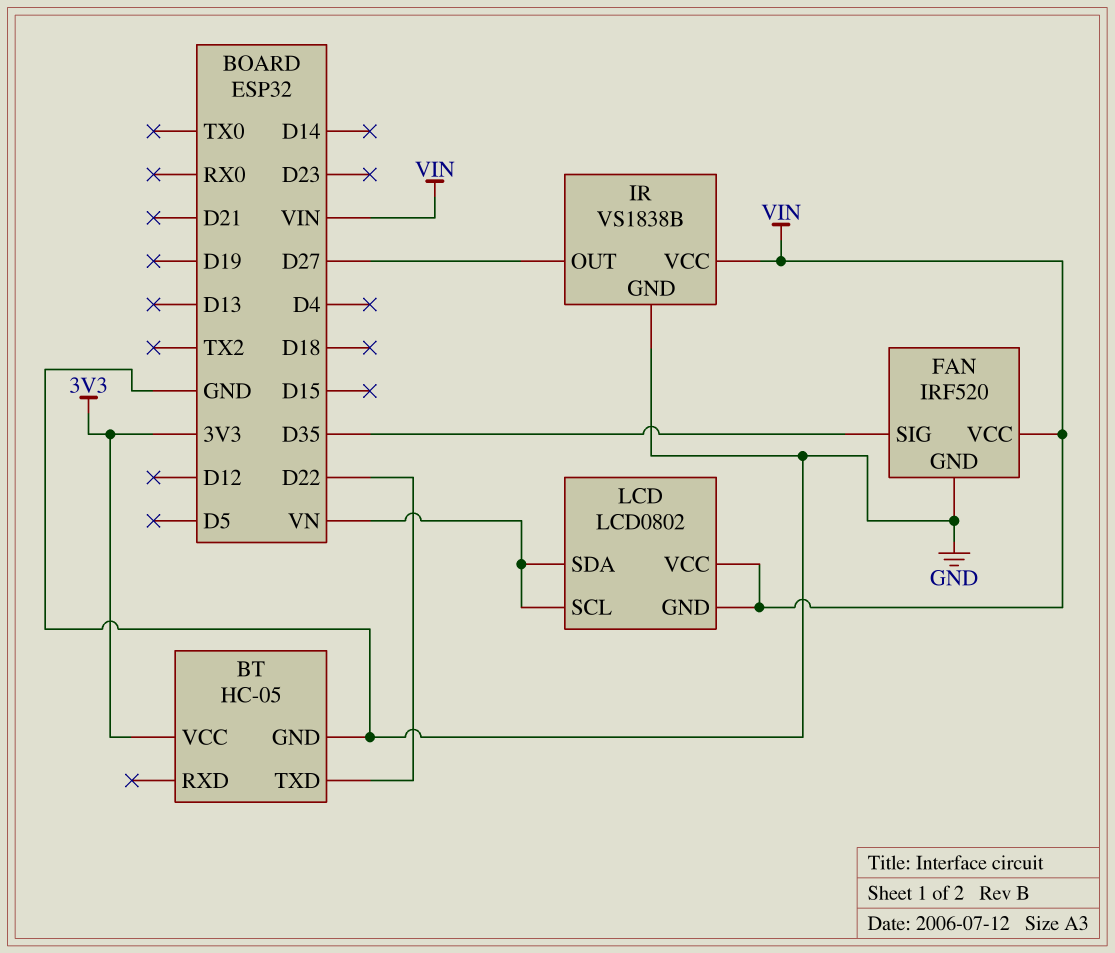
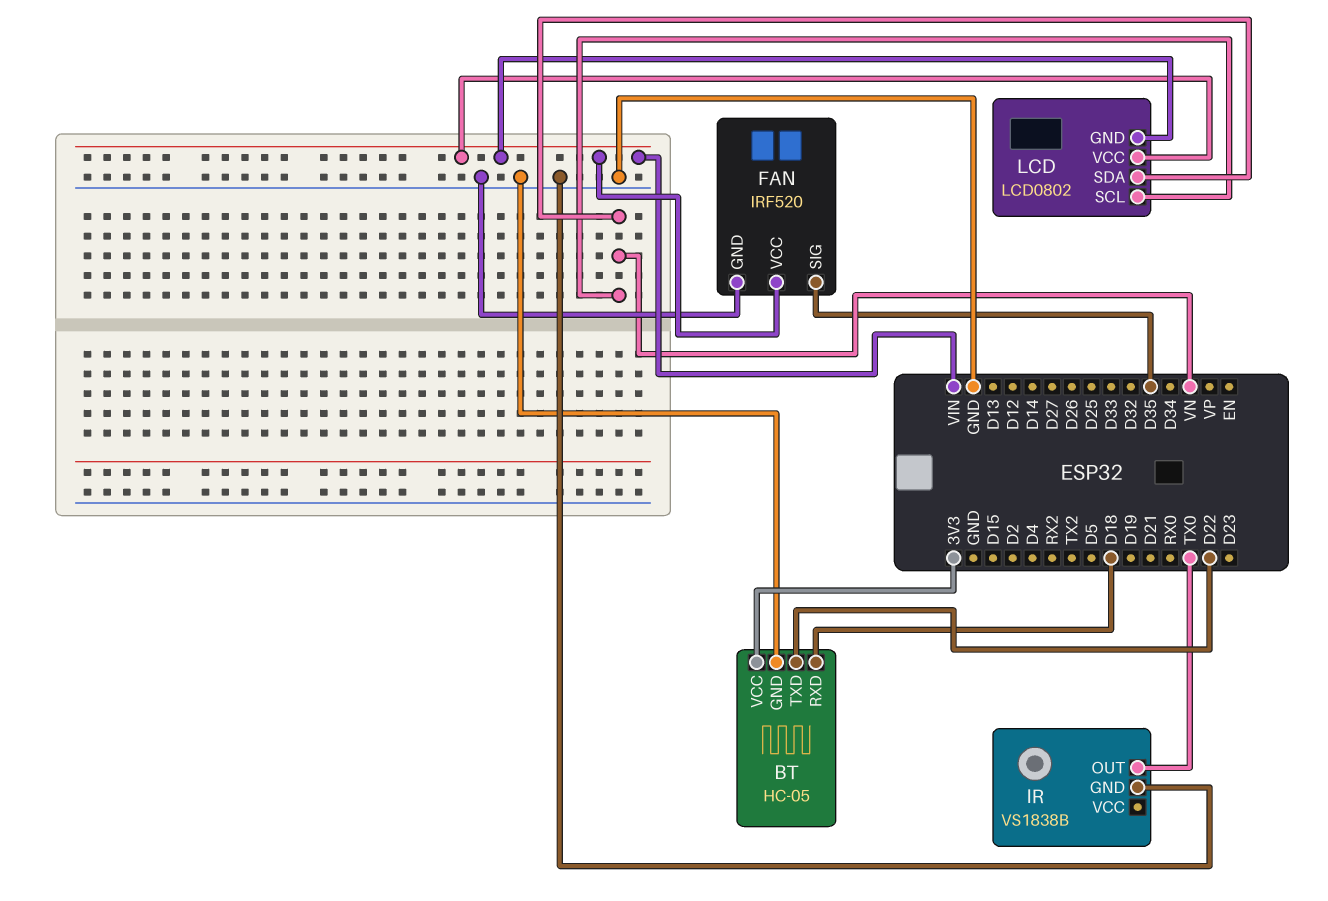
BT pin RXD: none -> D18
IR pin OUT: D27 -> TX0
IR pin VCC: VIN -> none

